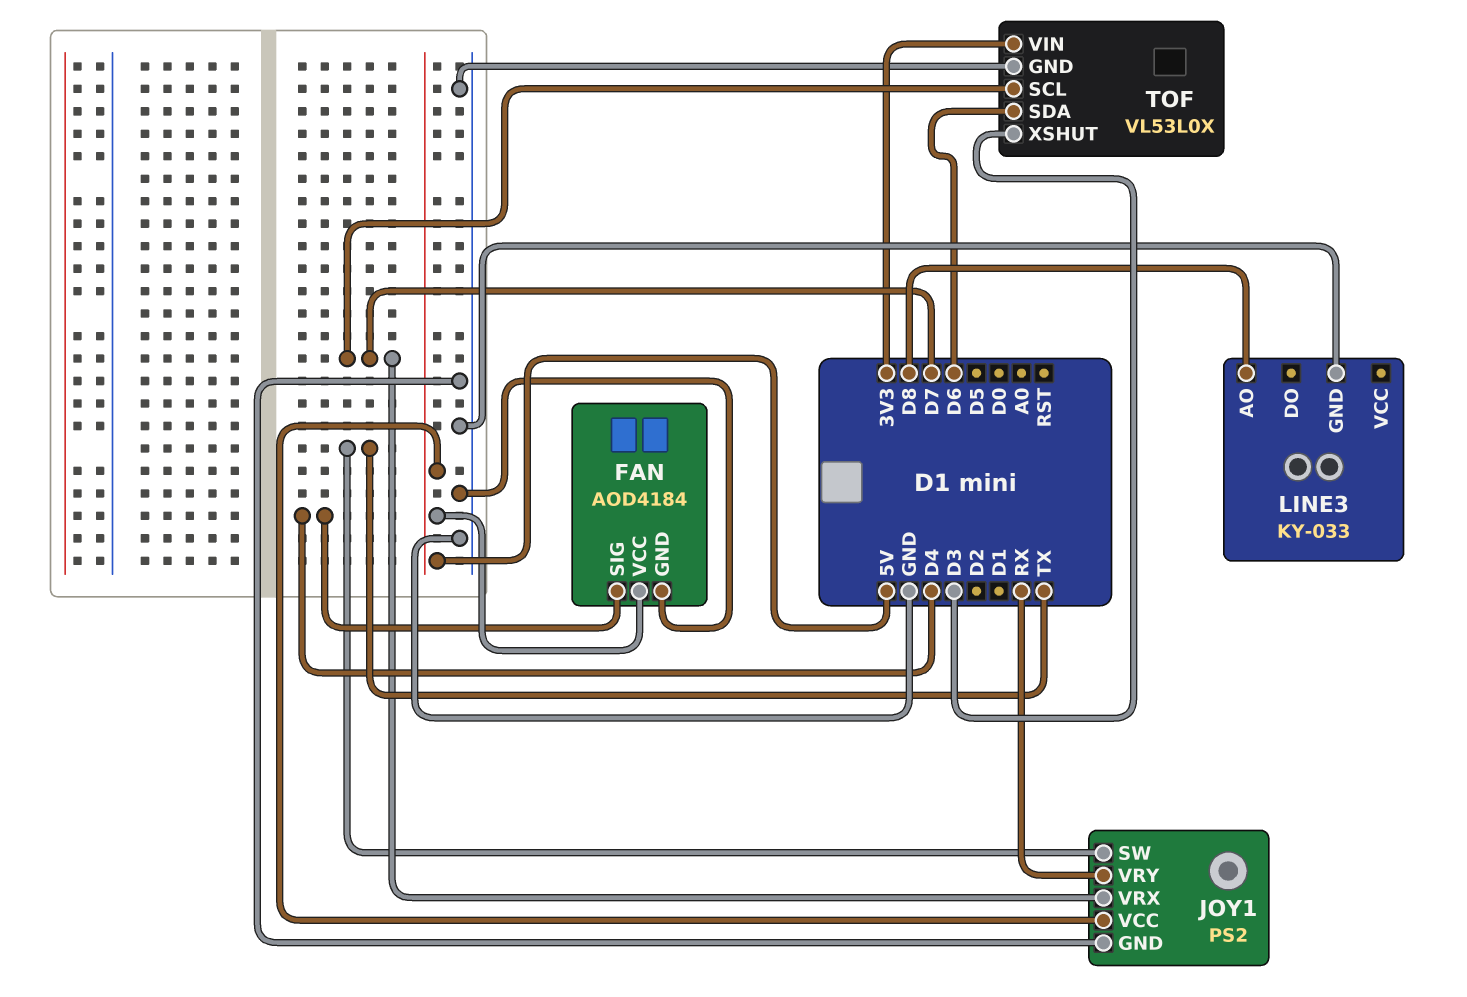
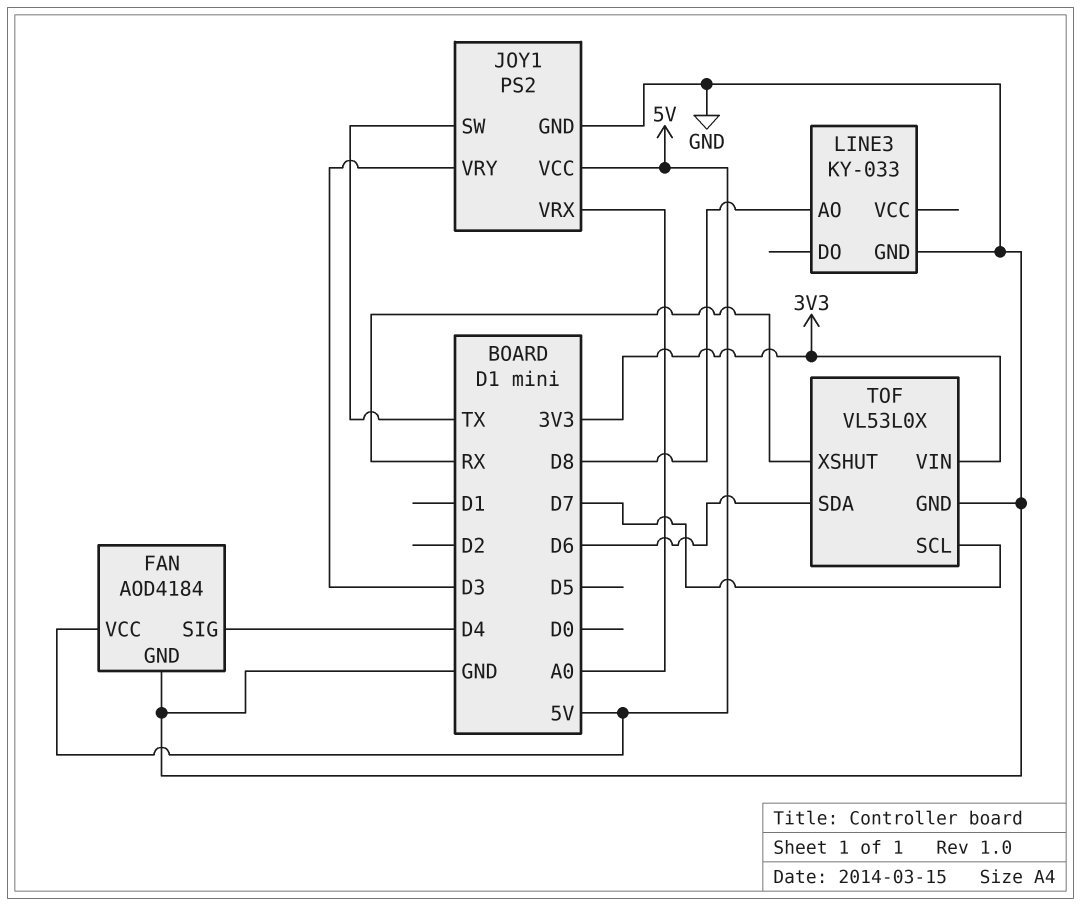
JOY1 pin VRX: D7 -> A0
JOY1 pin VRY: RX -> D3
TOF pin XSHUT: D3 -> RX

